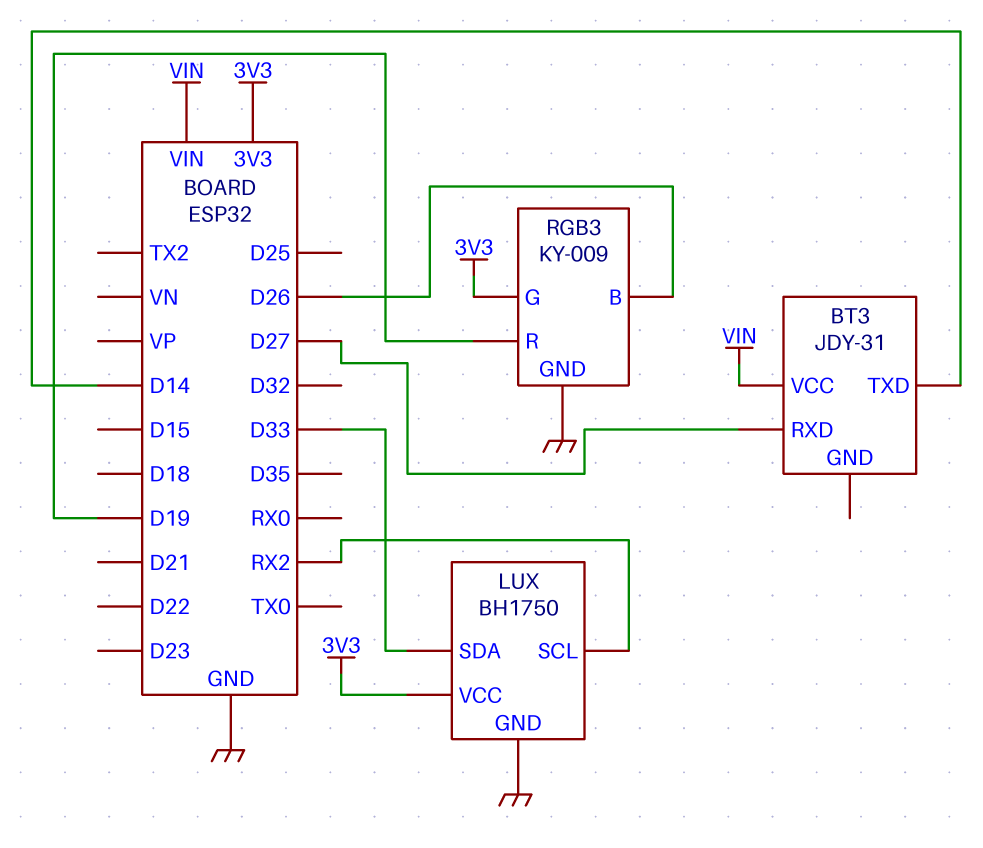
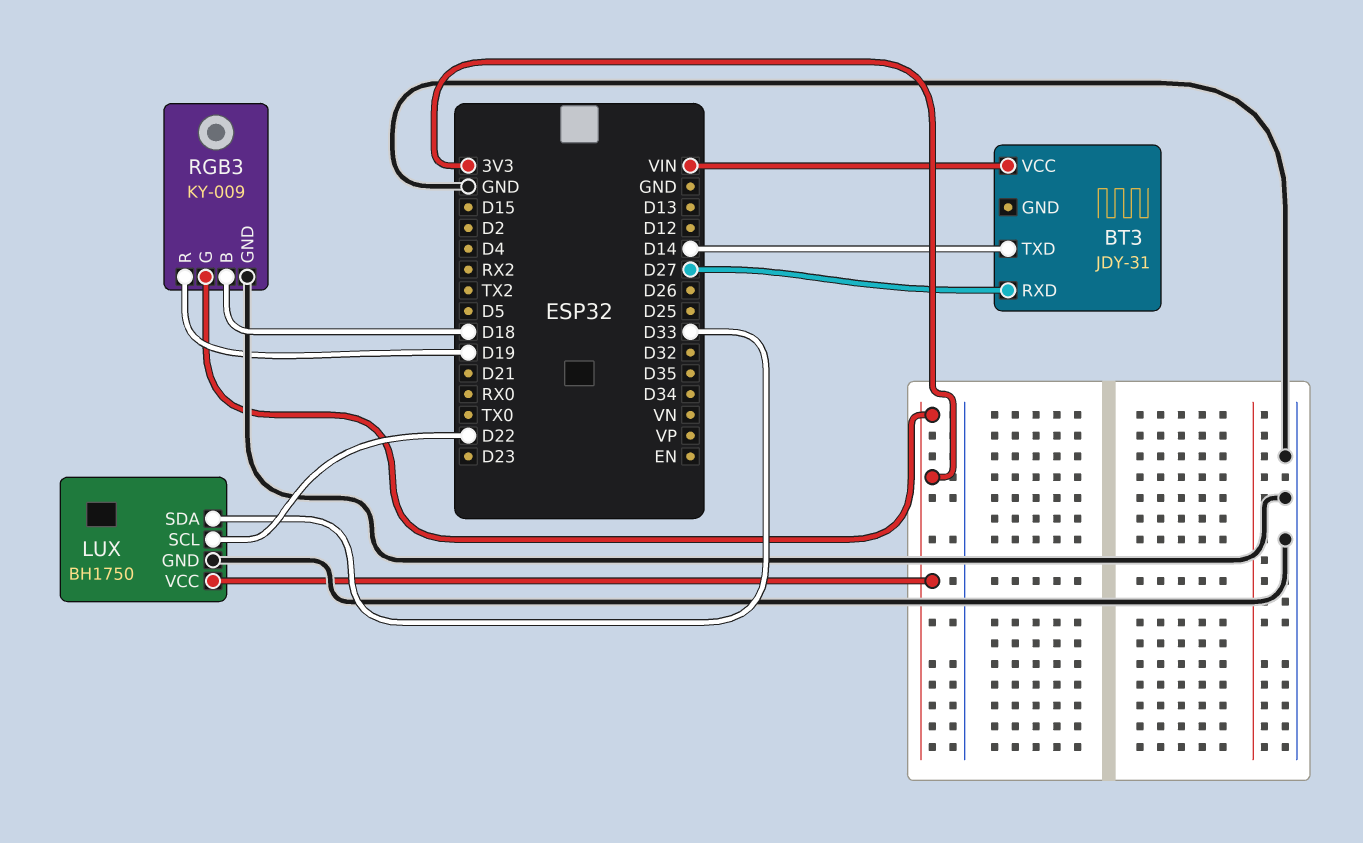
LUX pin SCL: RX2 -> D22
RGB3 pin B: D26 -> D18

